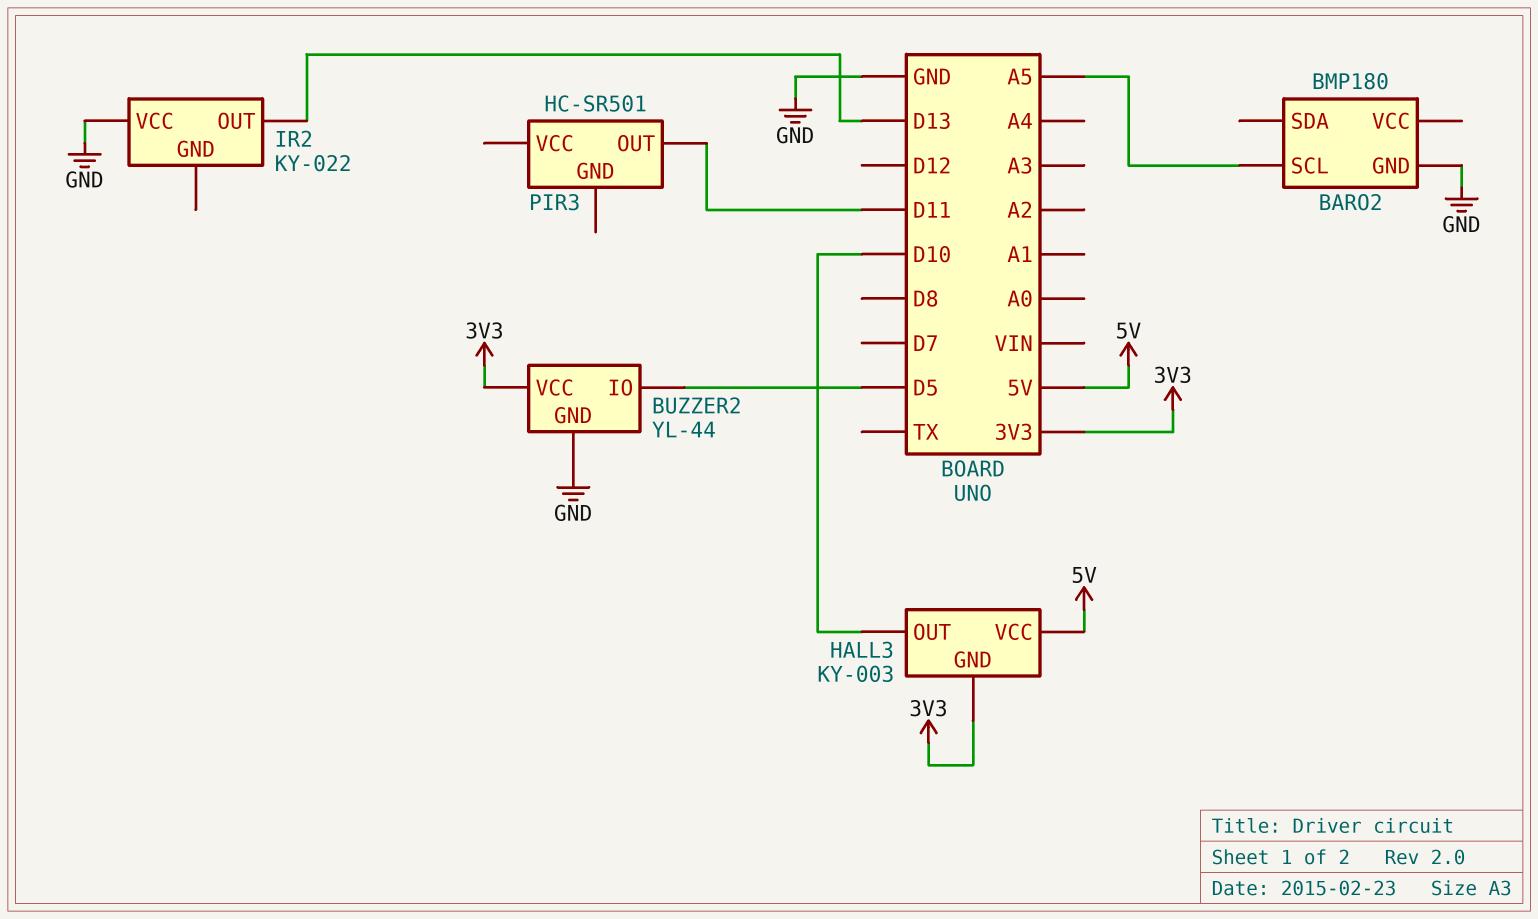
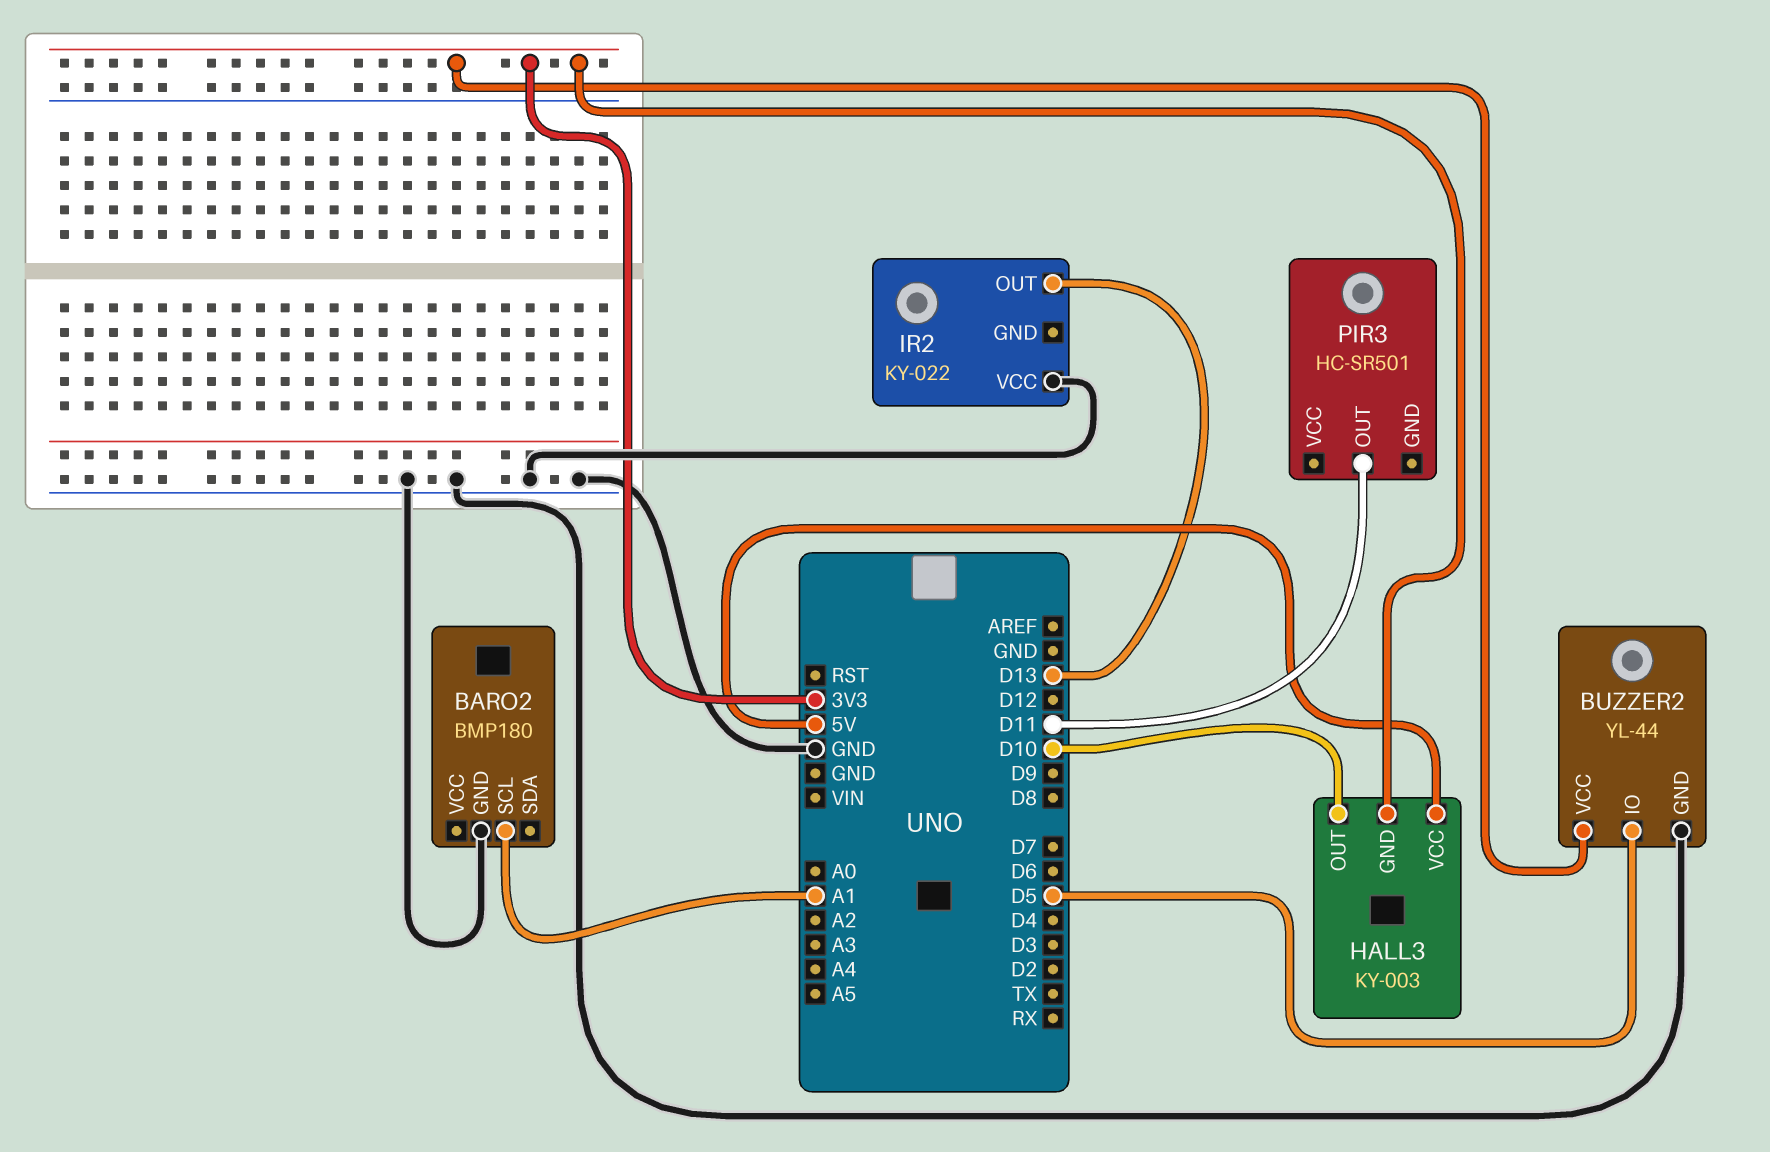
BARO2 pin SCL: A5 -> A1

